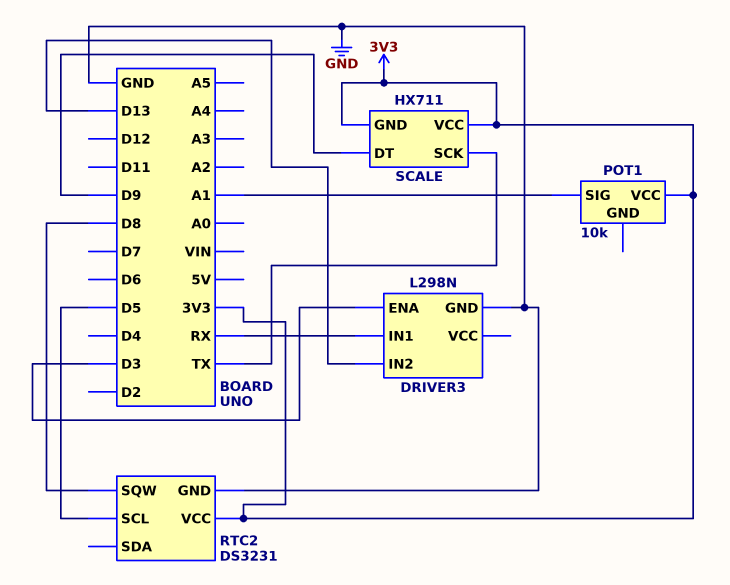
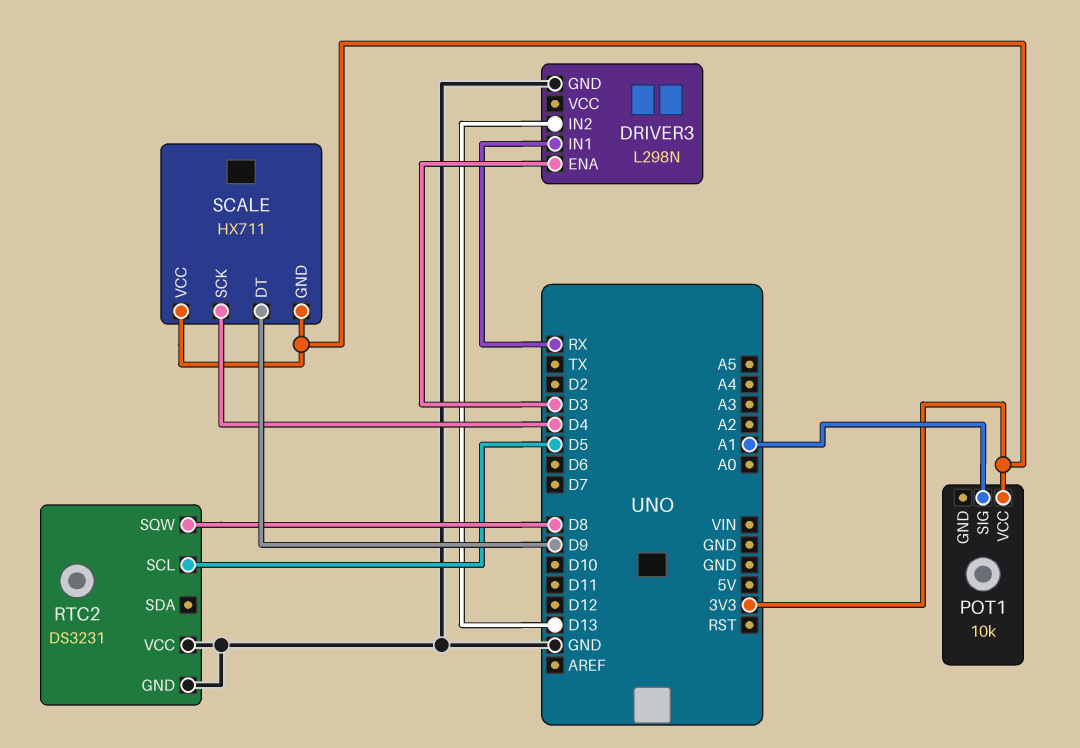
RTC2 pin VCC: 3V3 -> GND
SCALE pin SCK: TX -> D4

